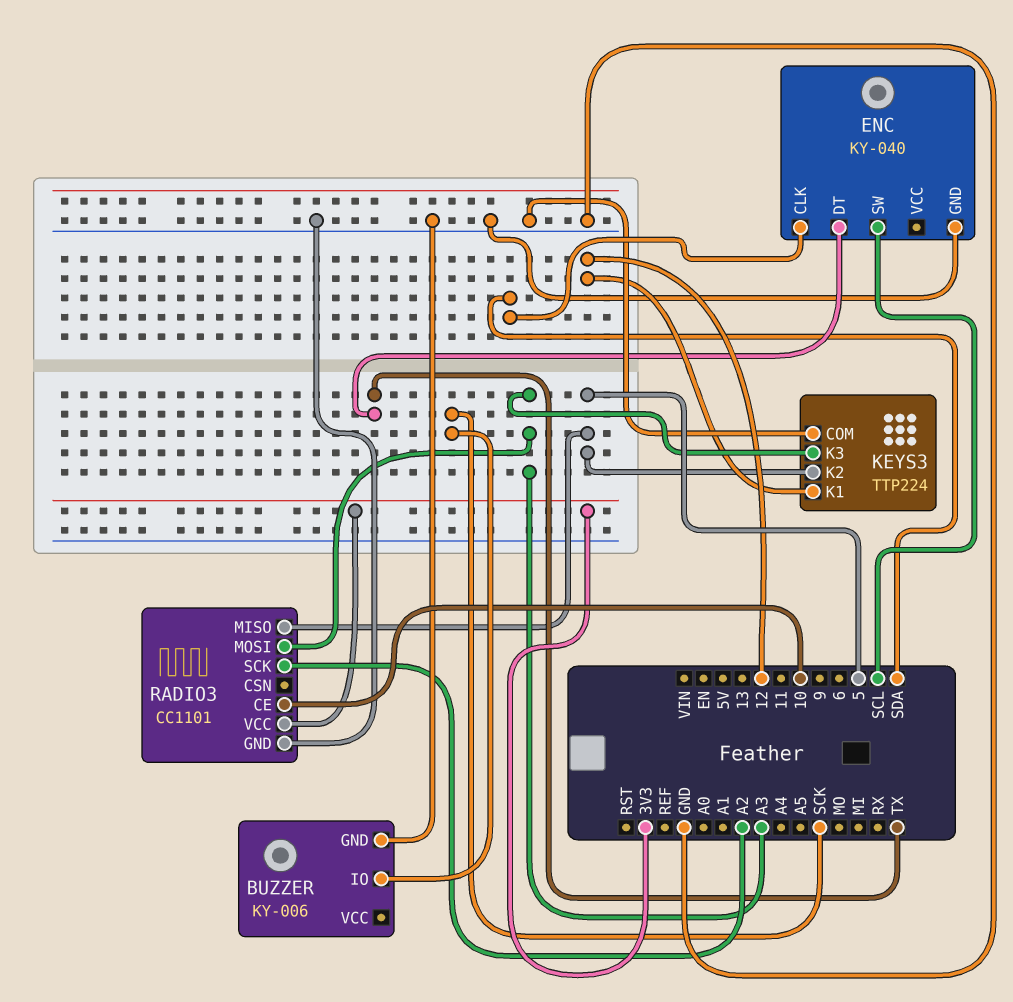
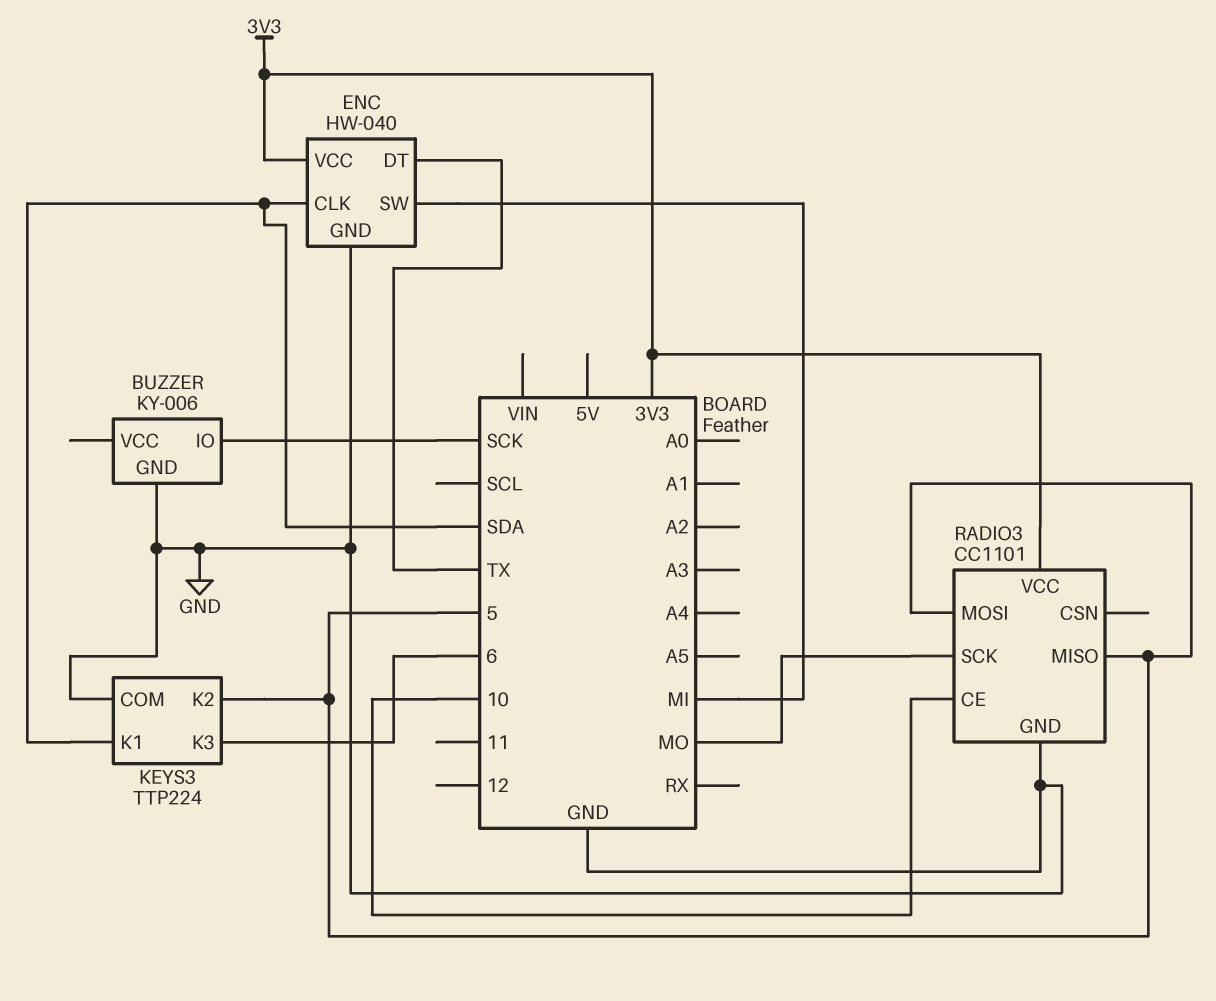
ENC: KY-040 -> HW-040
ENC pin SW: SCL -> MI
ENC pin VCC: none -> 3V3
KEYS3 pin K1: 12 -> SDA
KEYS3 pin K3: A3 -> 6
RADIO3 pin MOSI: A3 -> 5
RADIO3 pin SCK: A2 -> MO

